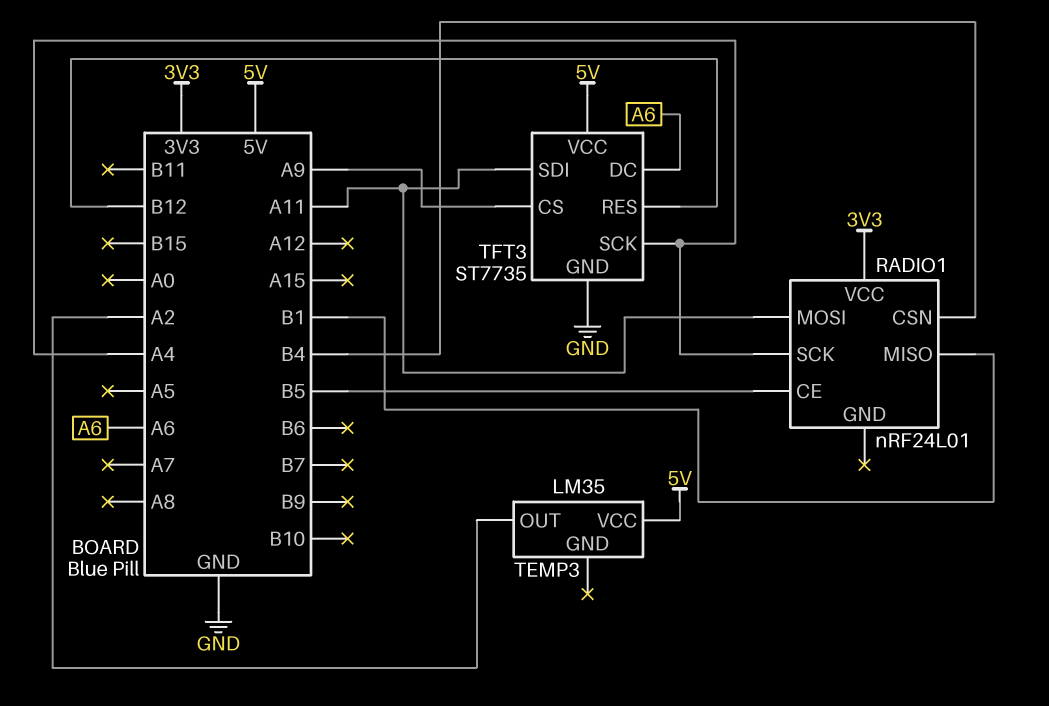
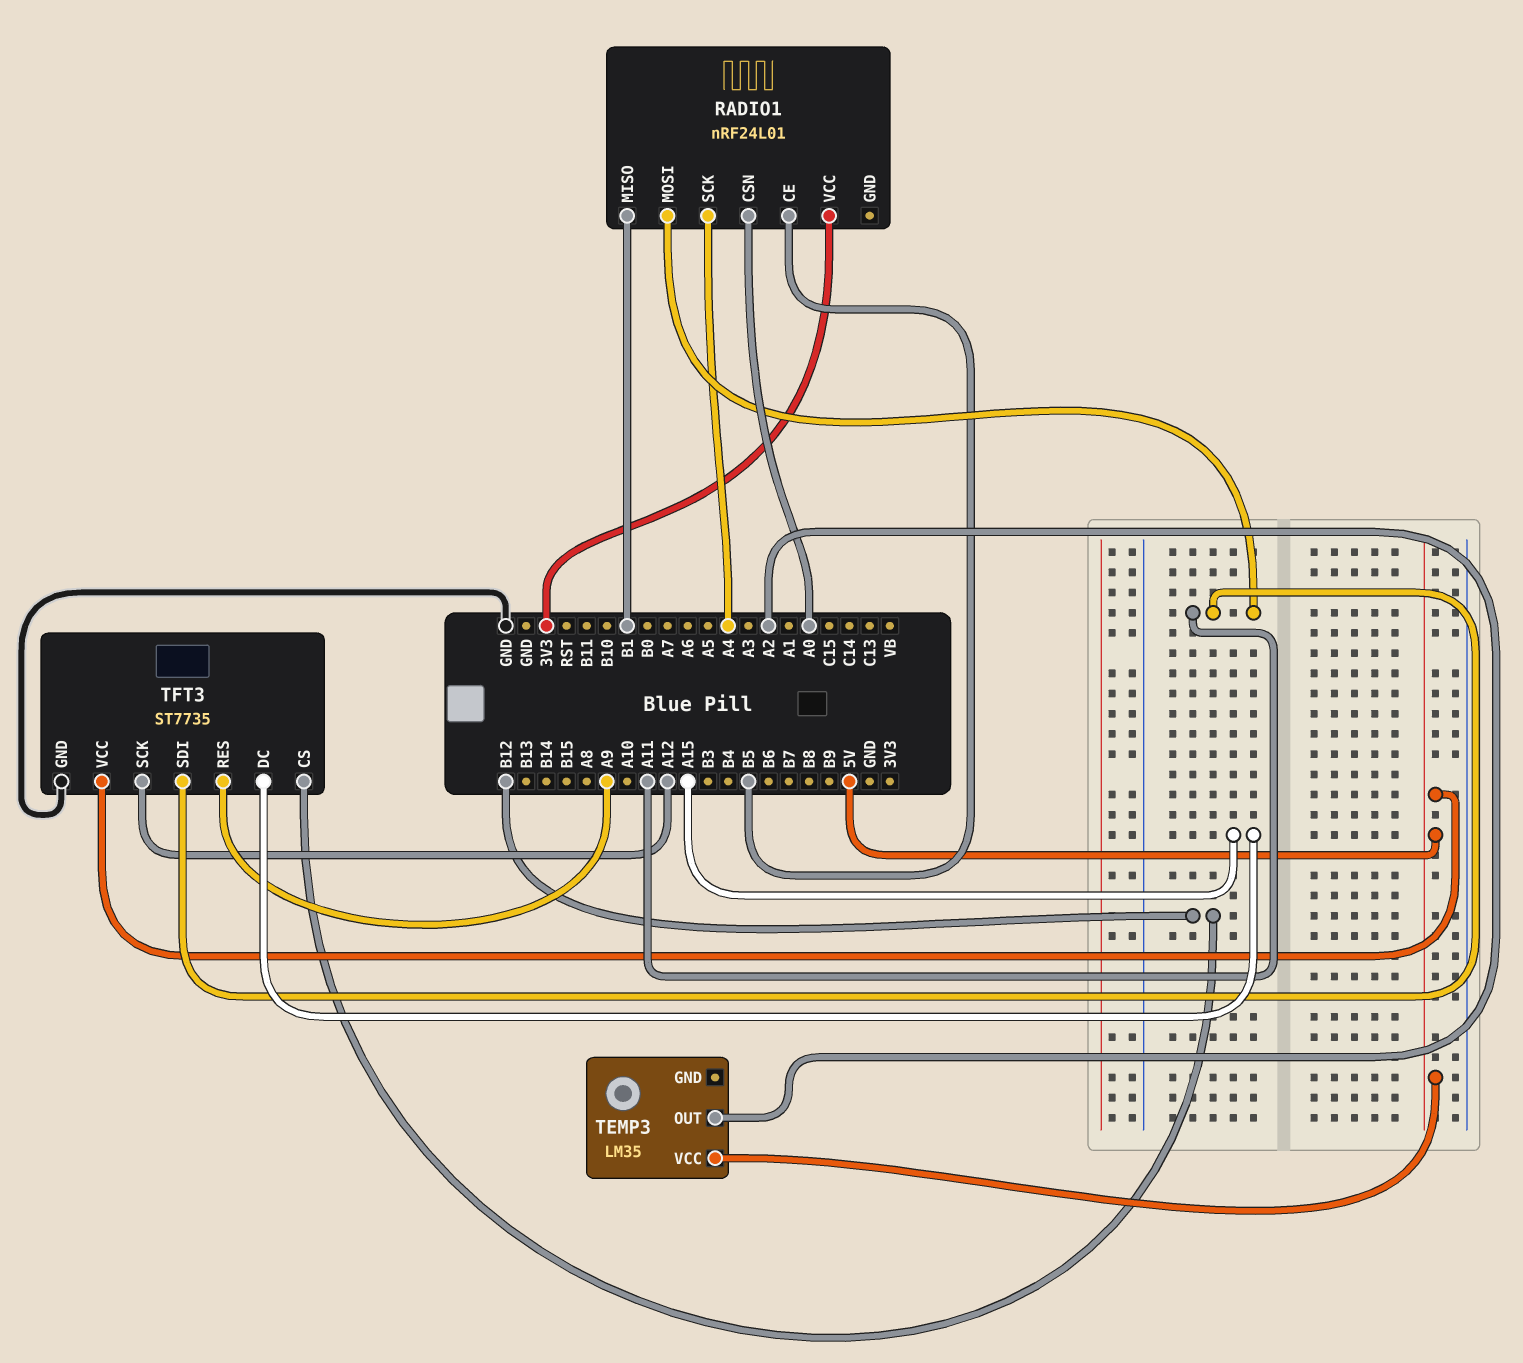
RADIO1 pin CSN: B4 -> A0
TFT3 pin CS: A9 -> B12
TFT3 pin DC: A6 -> A15
TFT3 pin RES: B12 -> A9
TFT3 pin SCK: A4 -> A12

